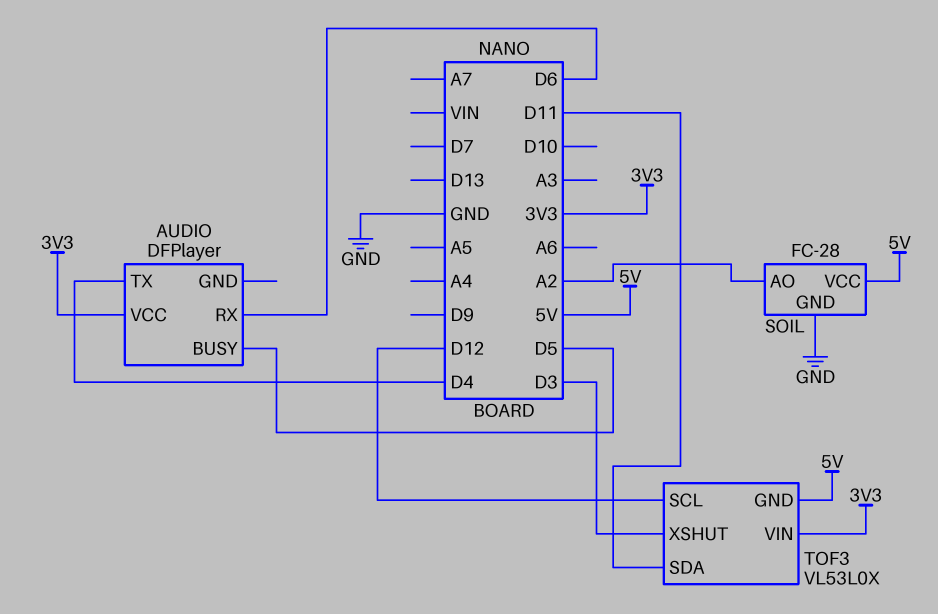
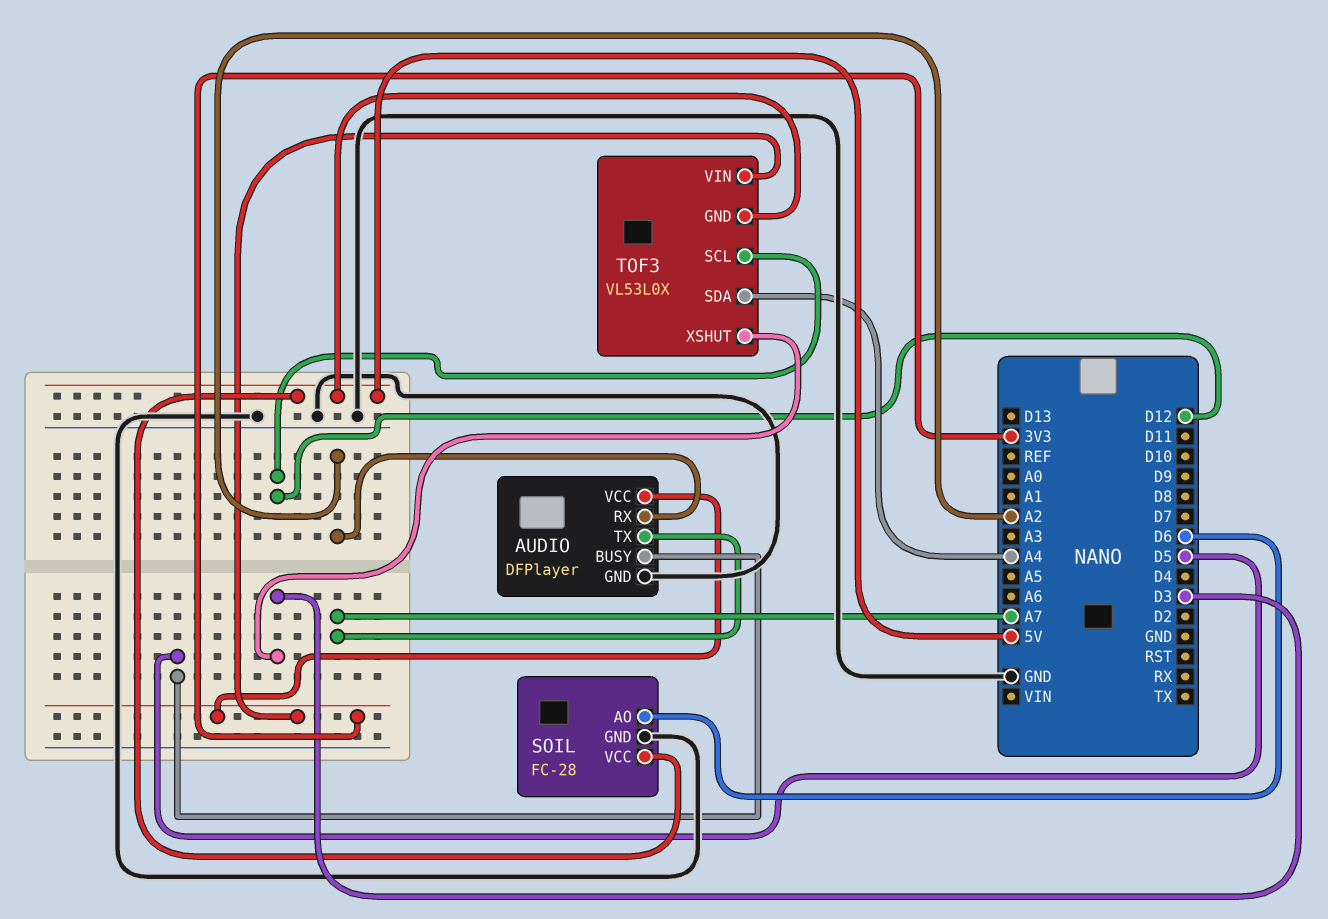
AUDIO pin GND: none -> GND
AUDIO pin RX: D6 -> A2
AUDIO pin TX: D4 -> A7
SOIL pin AO: A2 -> D6
TOF3 pin SDA: D11 -> A4

